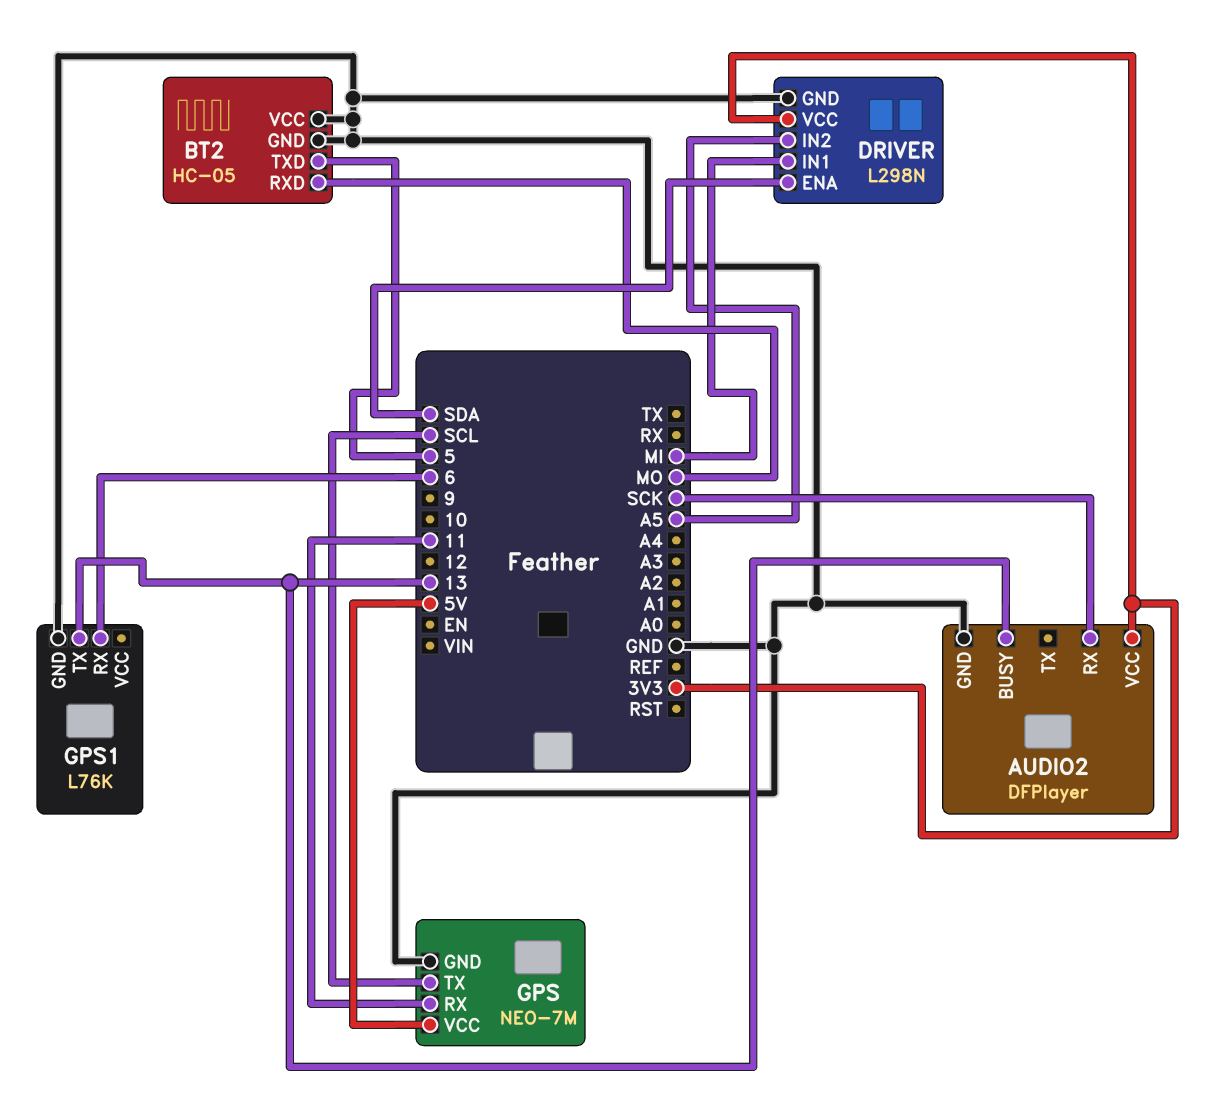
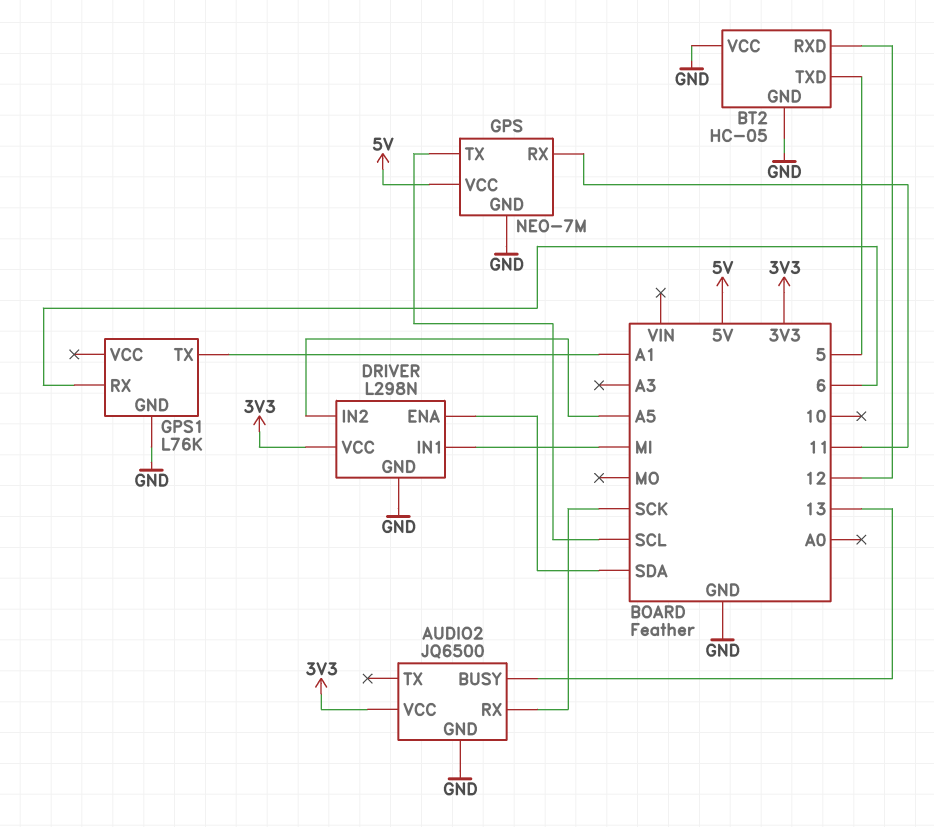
AUDIO2: DFPlayer -> JQ6500
BT2 pin RXD: MO -> 12
GPS1 pin TX: 13 -> A1

